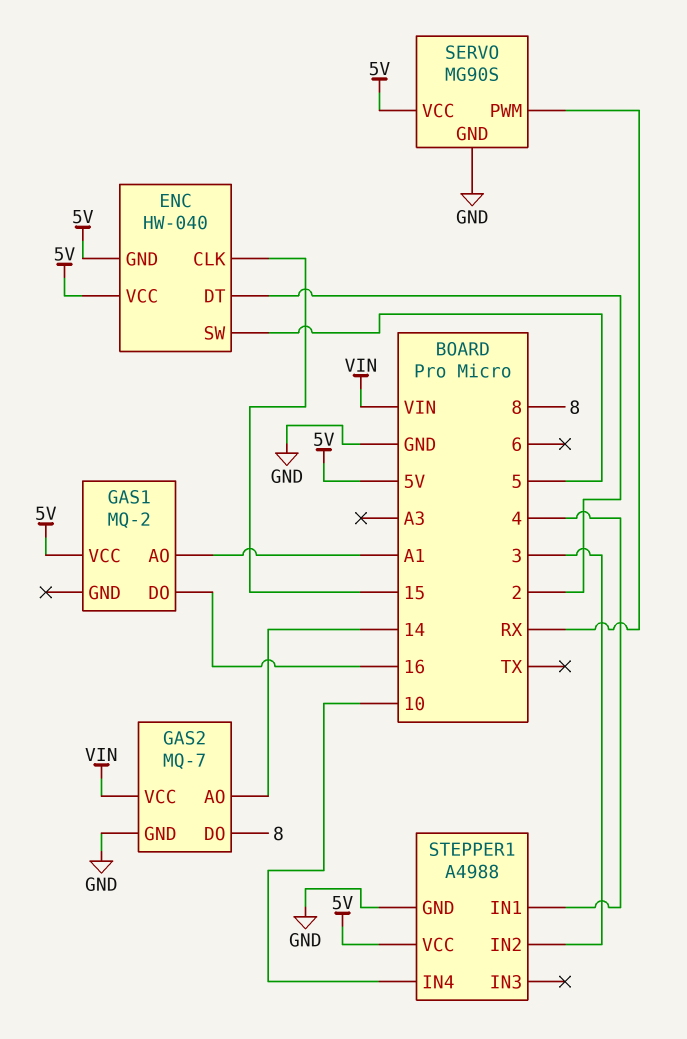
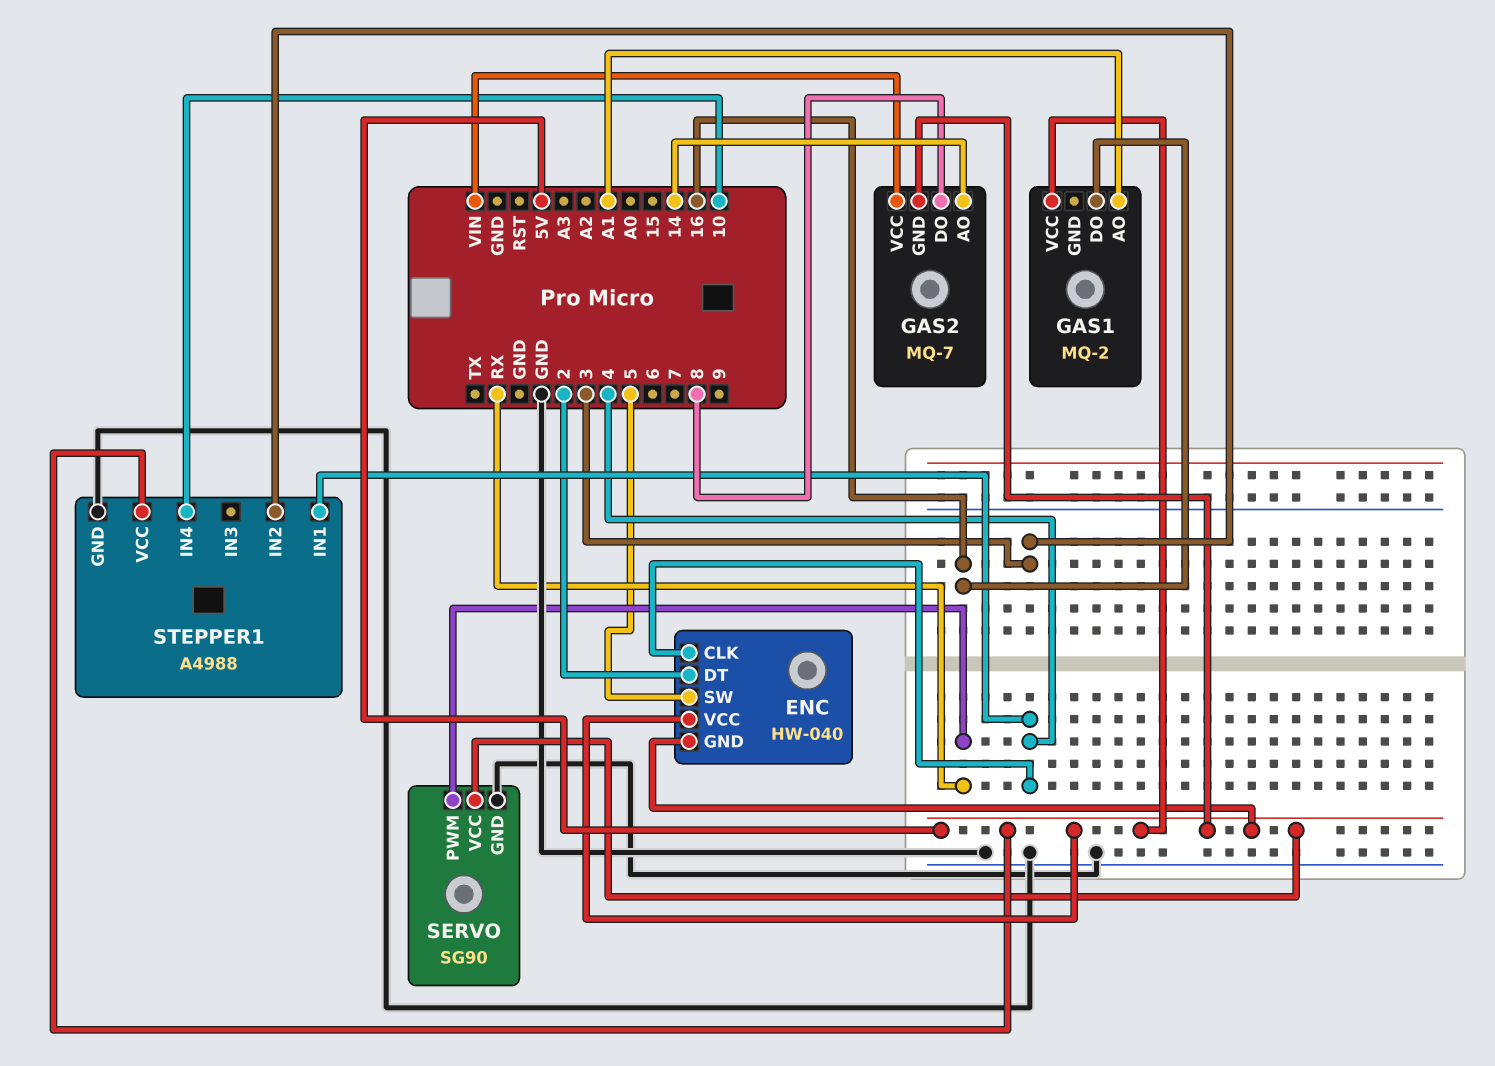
ENC pin CLK: 15 -> 4
GAS2 pin GND: GND -> 5V
SERVO: MG90S -> SG90

